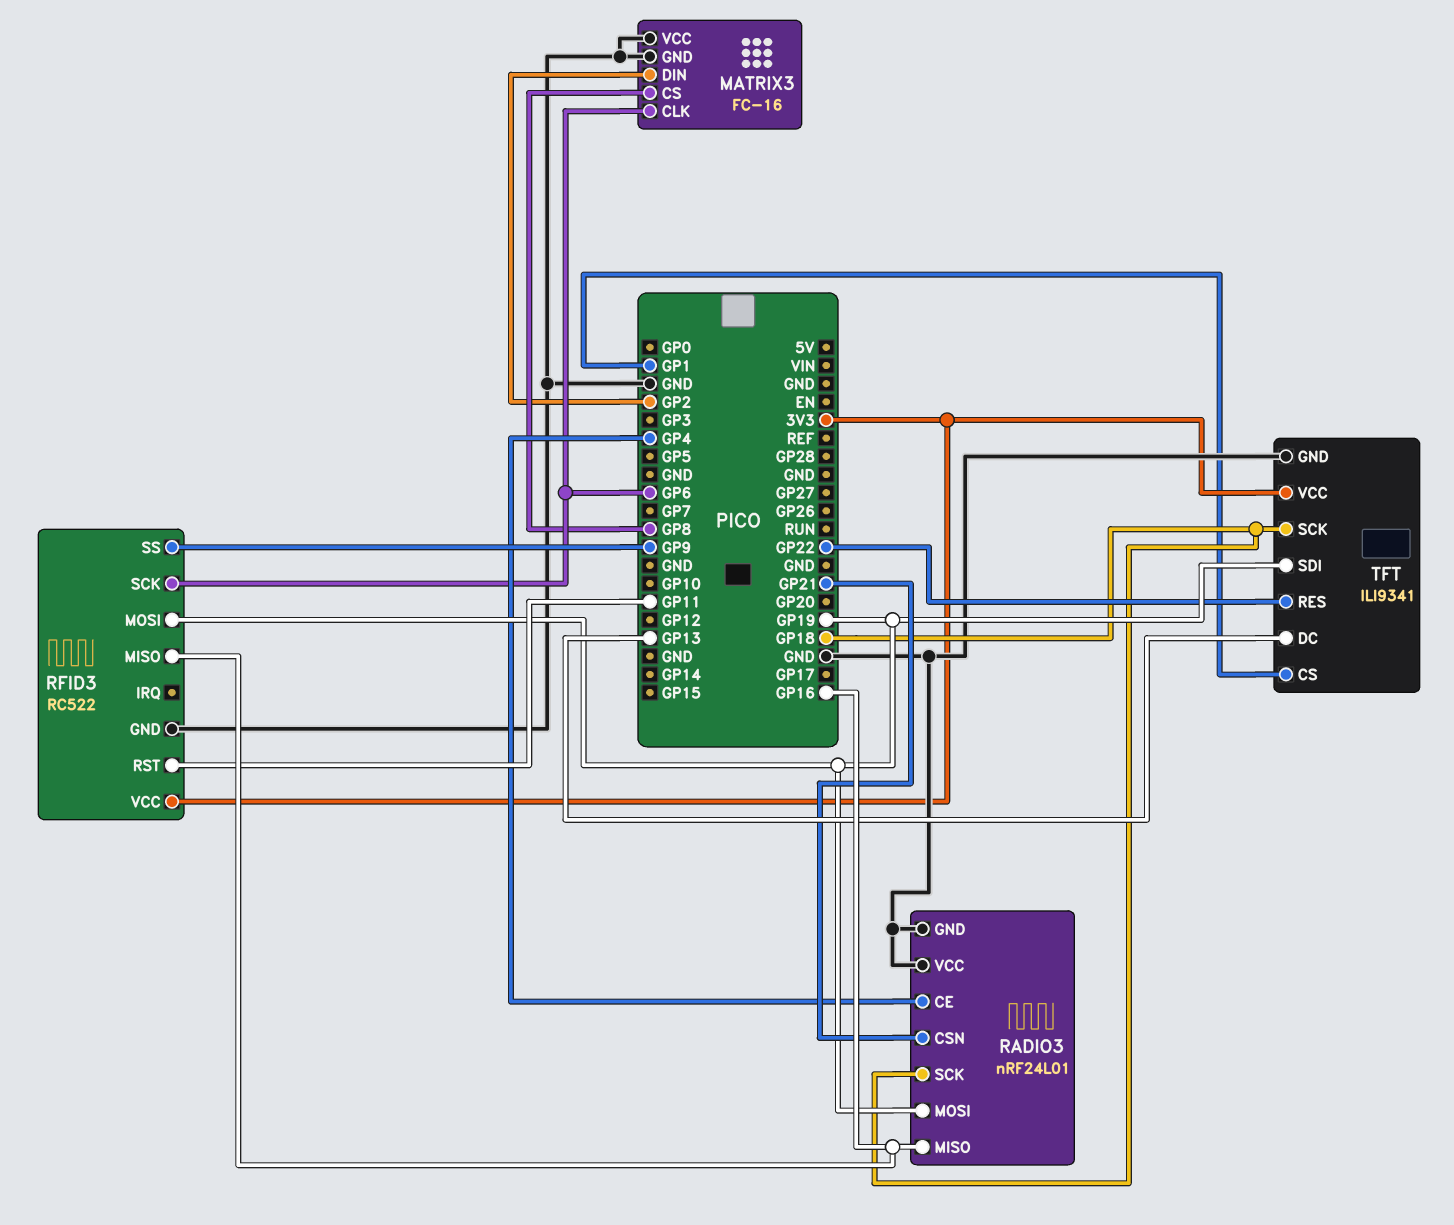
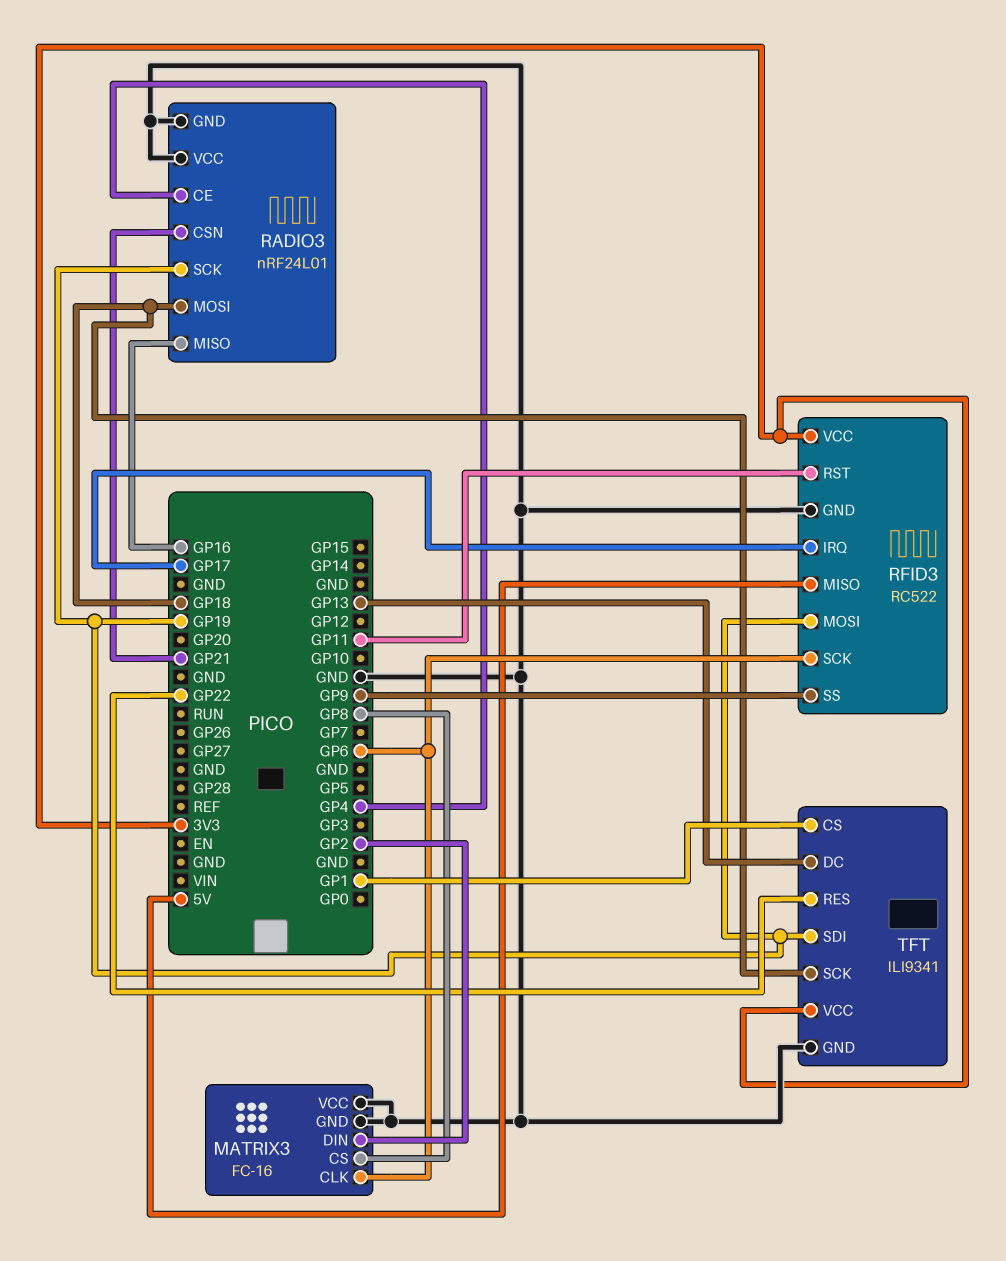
RADIO3 pin MOSI: GP19 -> GP18
RADIO3 pin SCK: GP18 -> GP19
RFID3 pin IRQ: none -> GP17
RFID3 pin MISO: GP16 -> 5V

